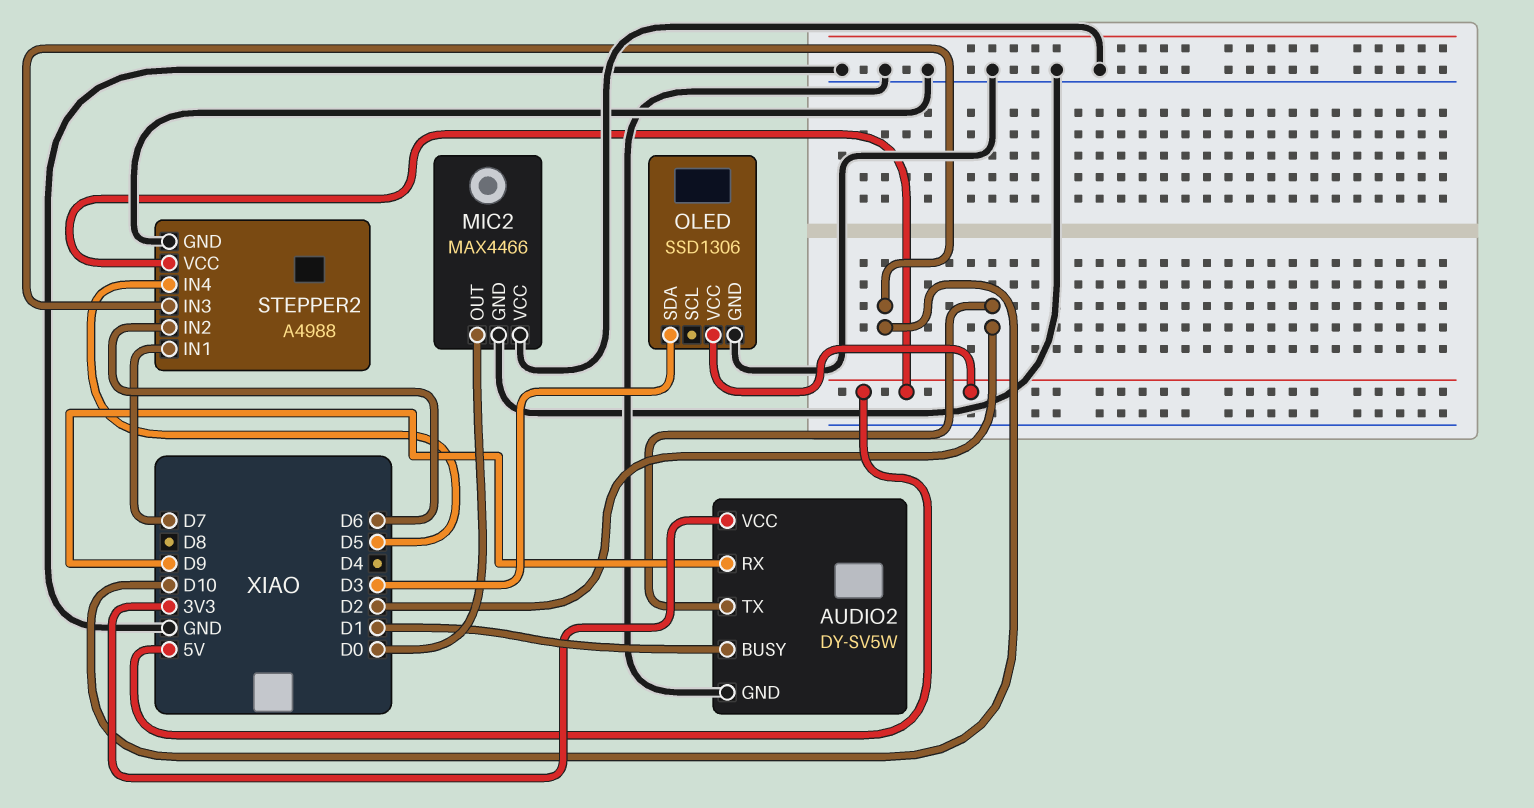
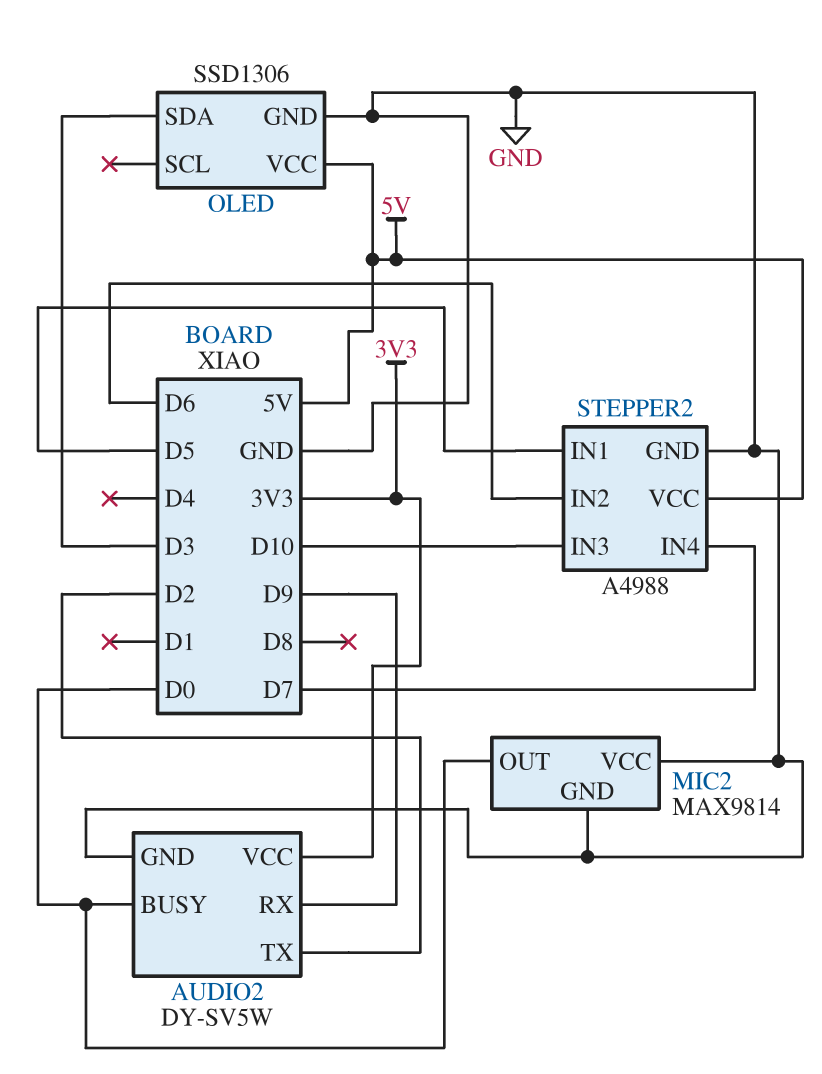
AUDIO2 pin BUSY: D1 -> D0
MIC2: MAX4466 -> MAX9814
STEPPER2 pin IN1: D7 -> D5
STEPPER2 pin IN4: D5 -> D7

